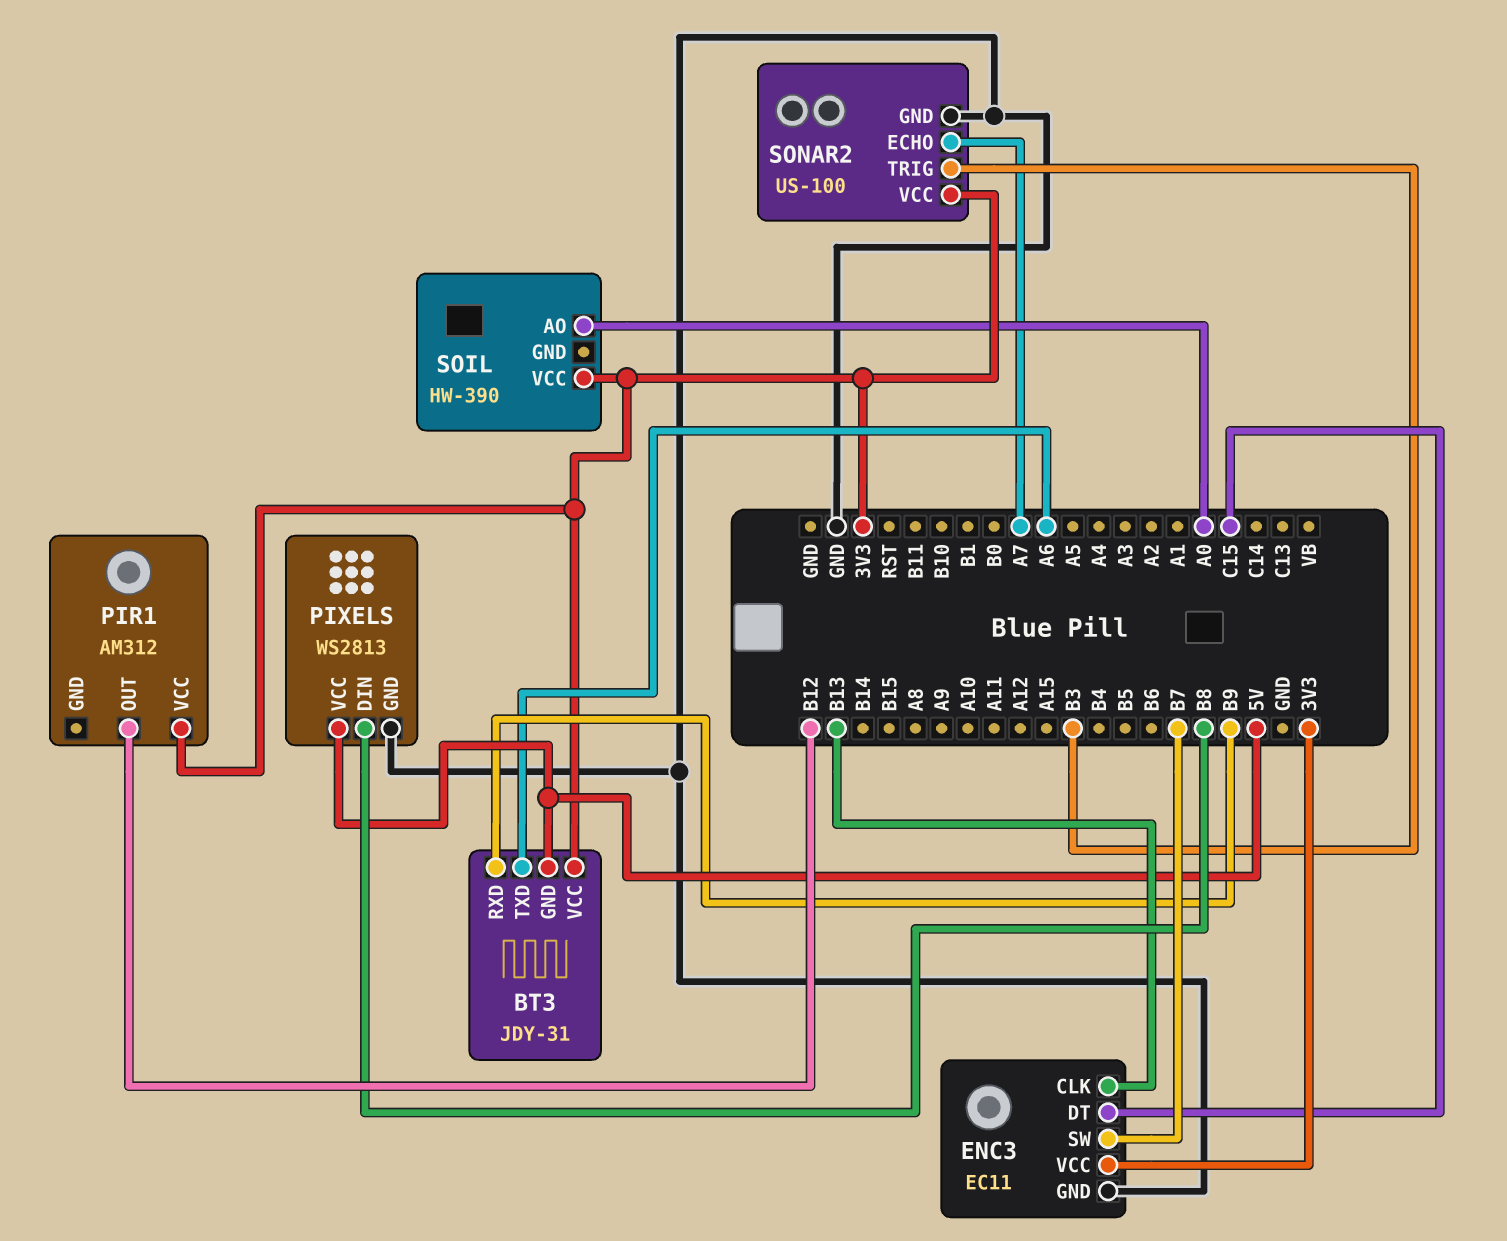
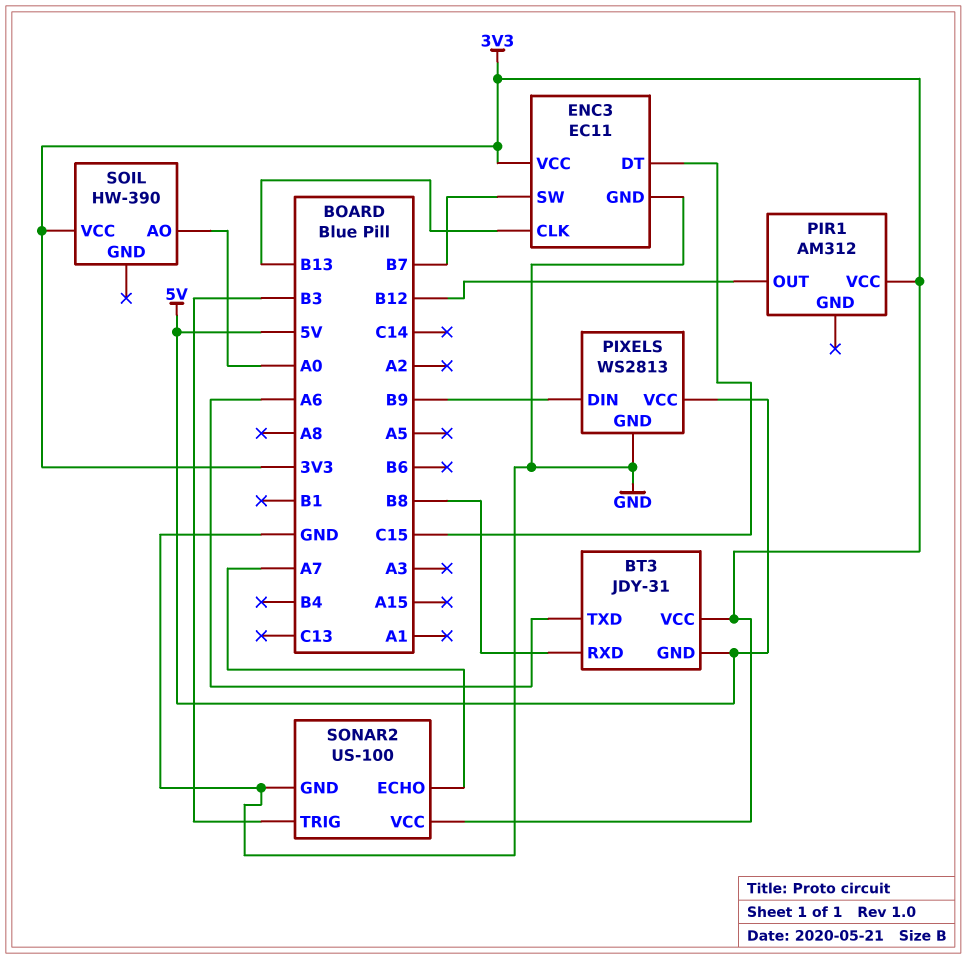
BT3 pin RXD: B9 -> B8
PIXELS pin DIN: B8 -> B9

